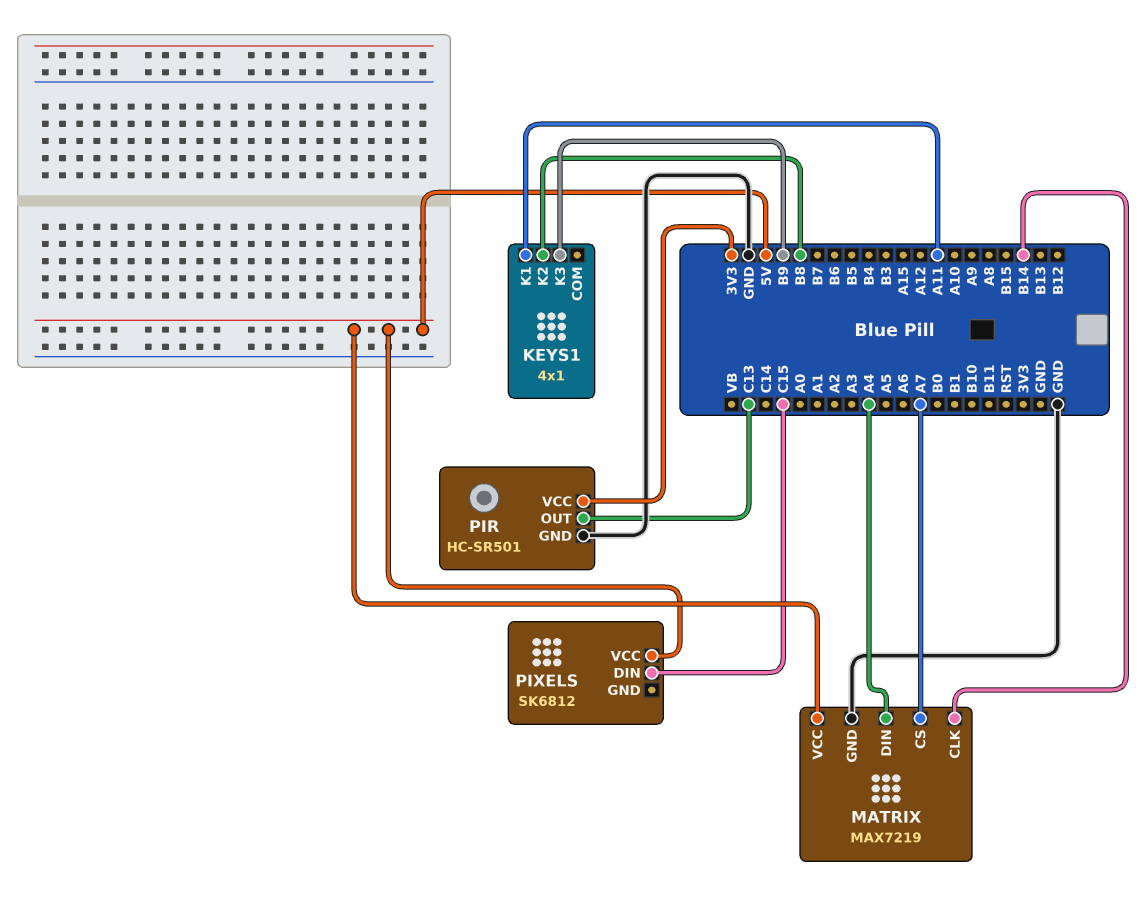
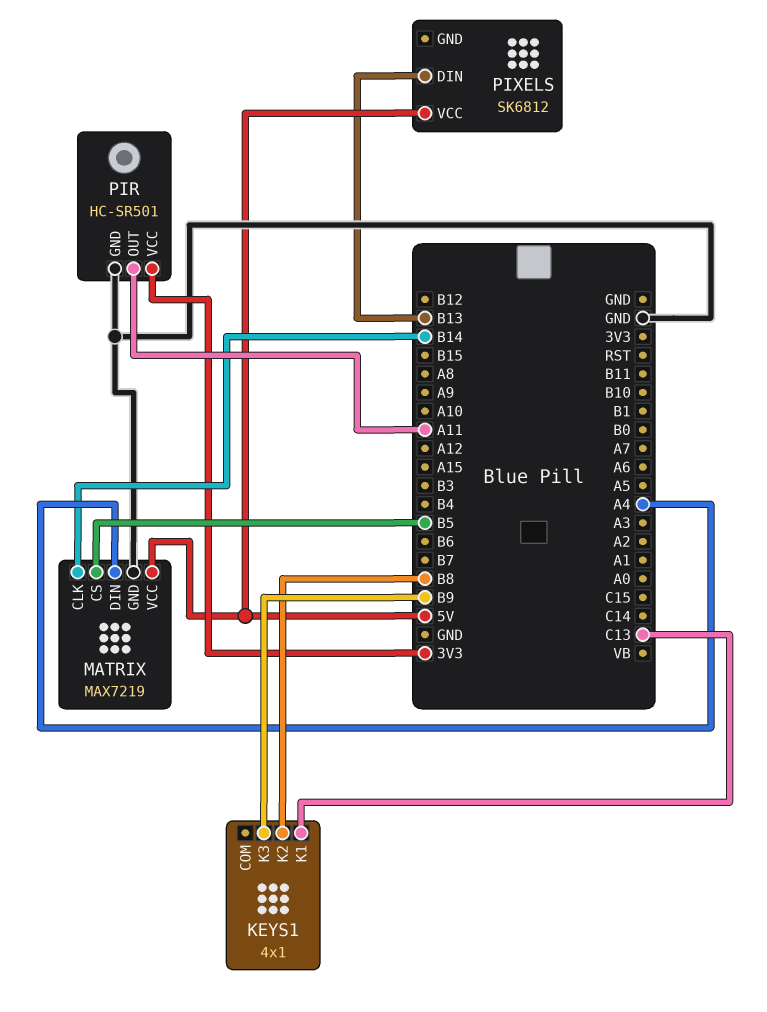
KEYS1 pin K1: A11 -> C13
MATRIX pin CS: A7 -> B5
PIR pin OUT: C13 -> A11
PIXELS pin DIN: C15 -> B13

